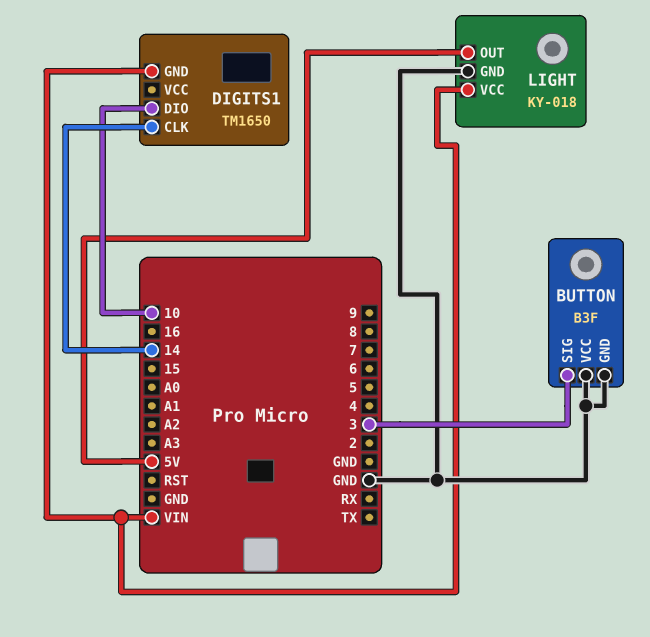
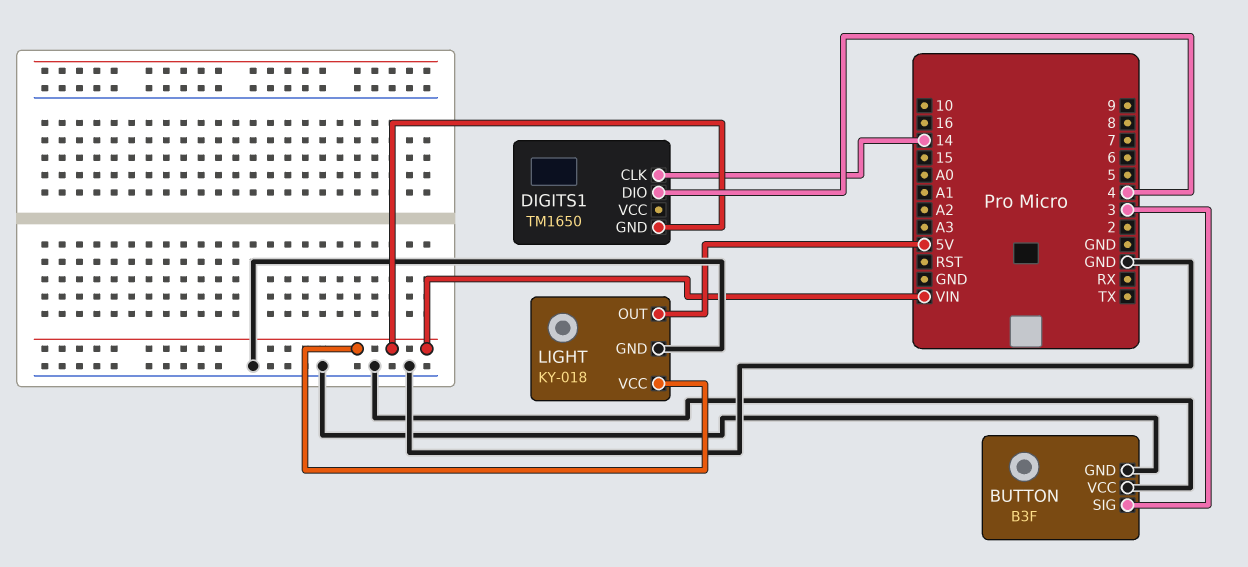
DIGITS1 pin DIO: 10 -> 4

